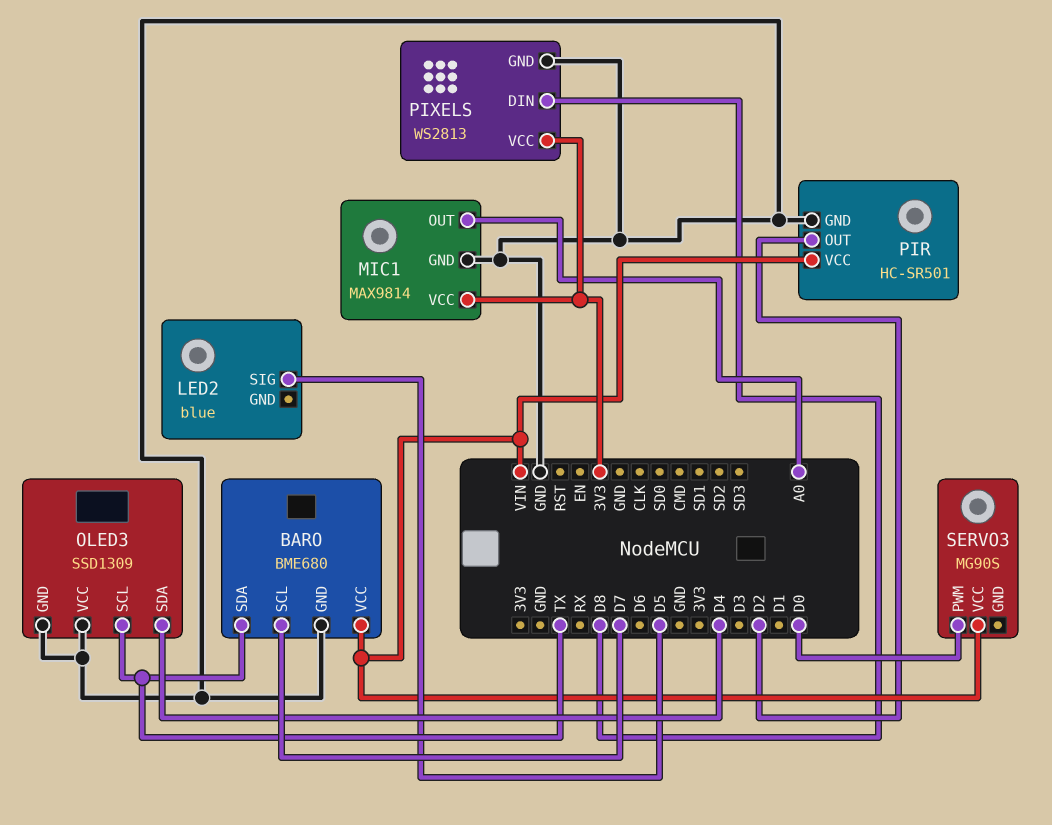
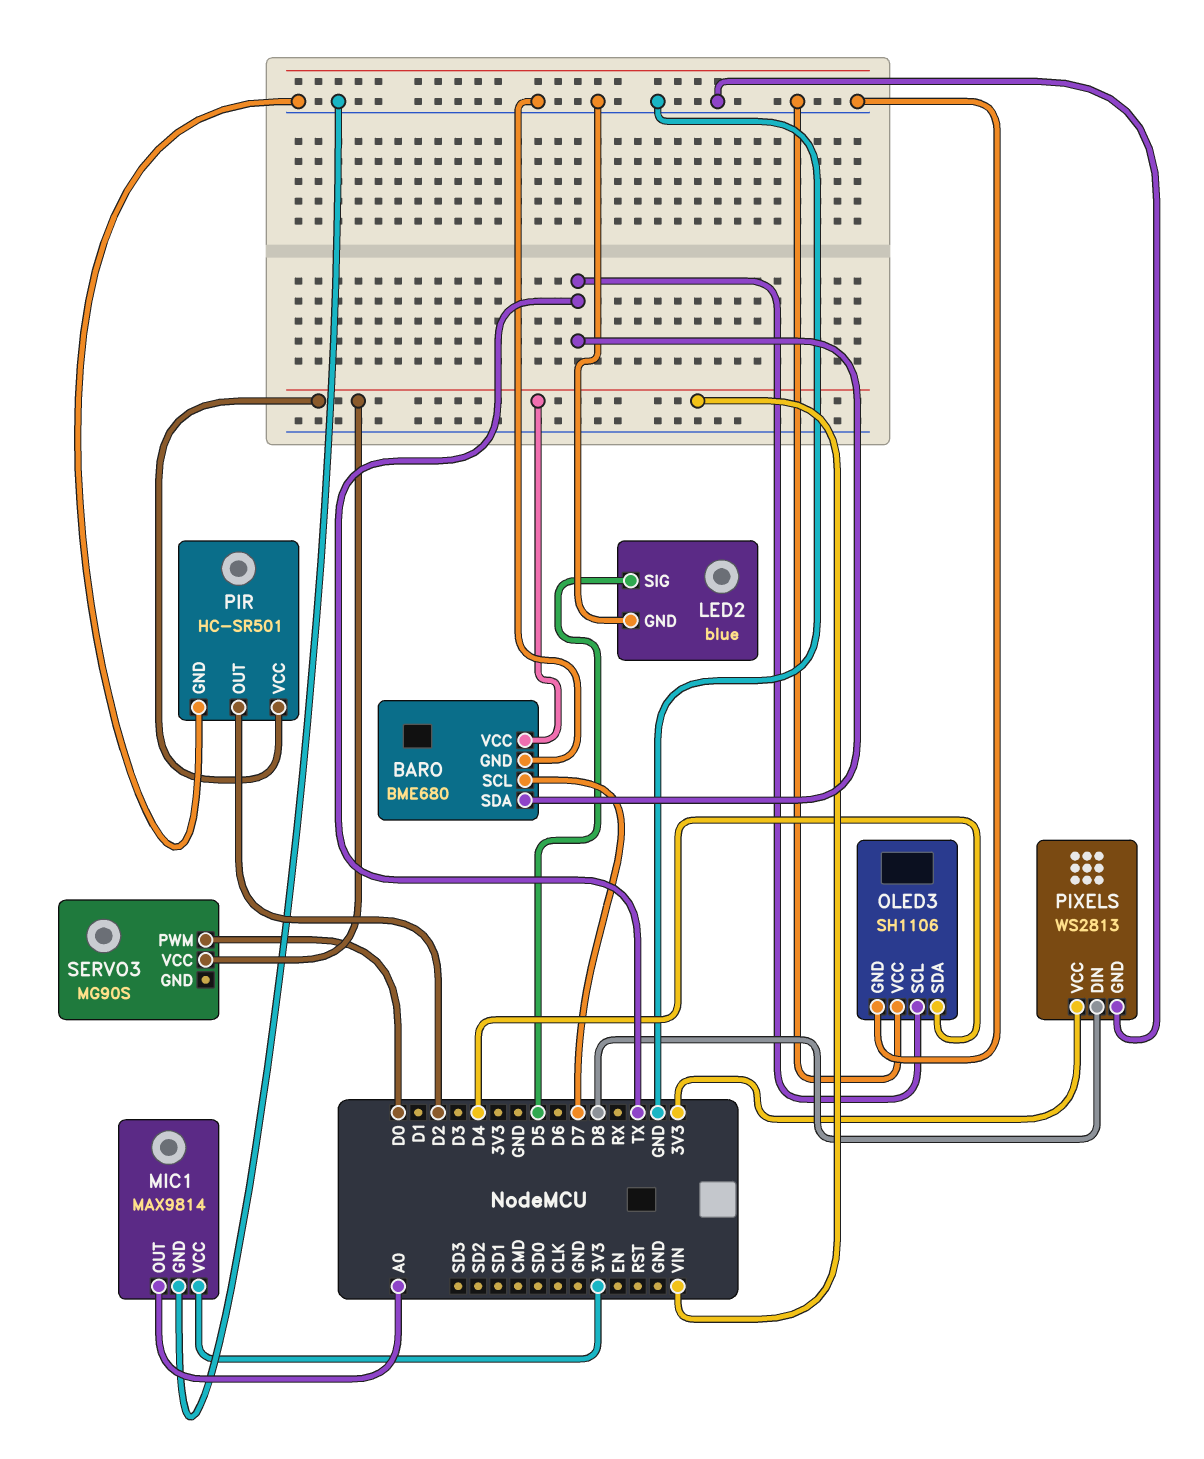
LED2 pin GND: none -> GND
OLED3: SSD1309 -> SH1106

